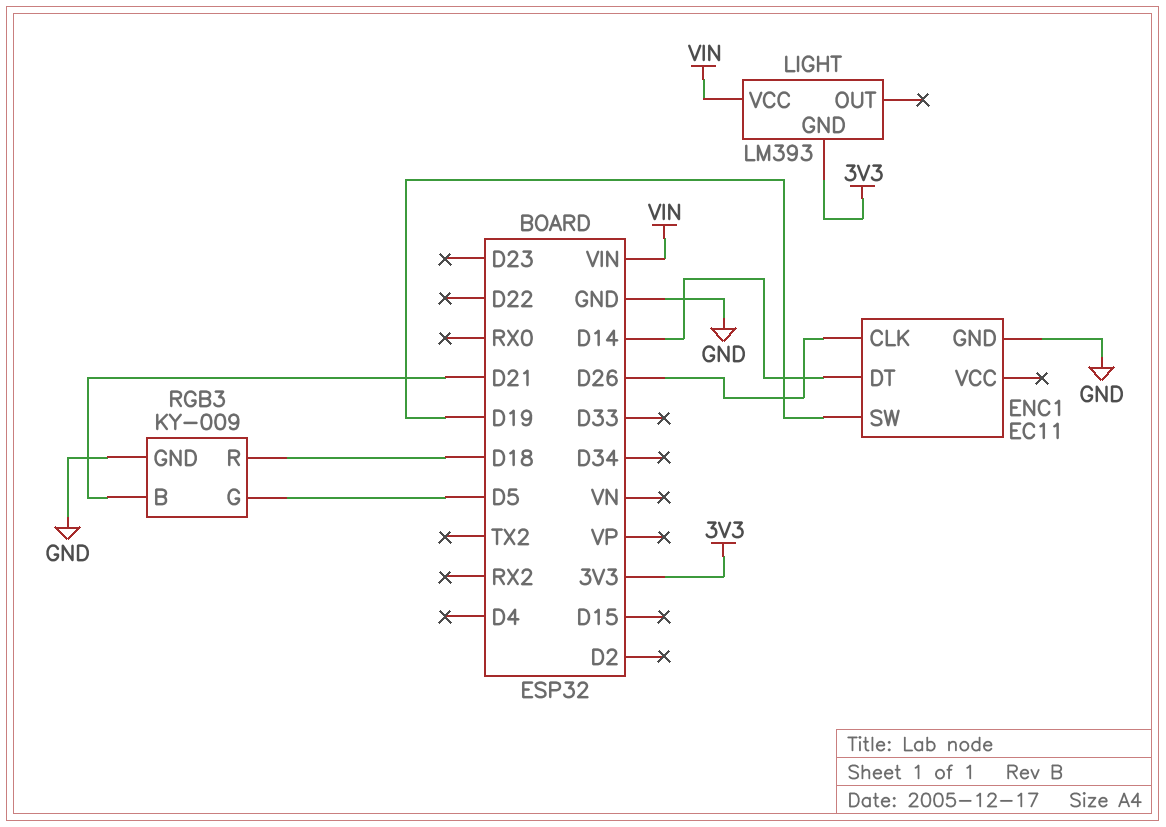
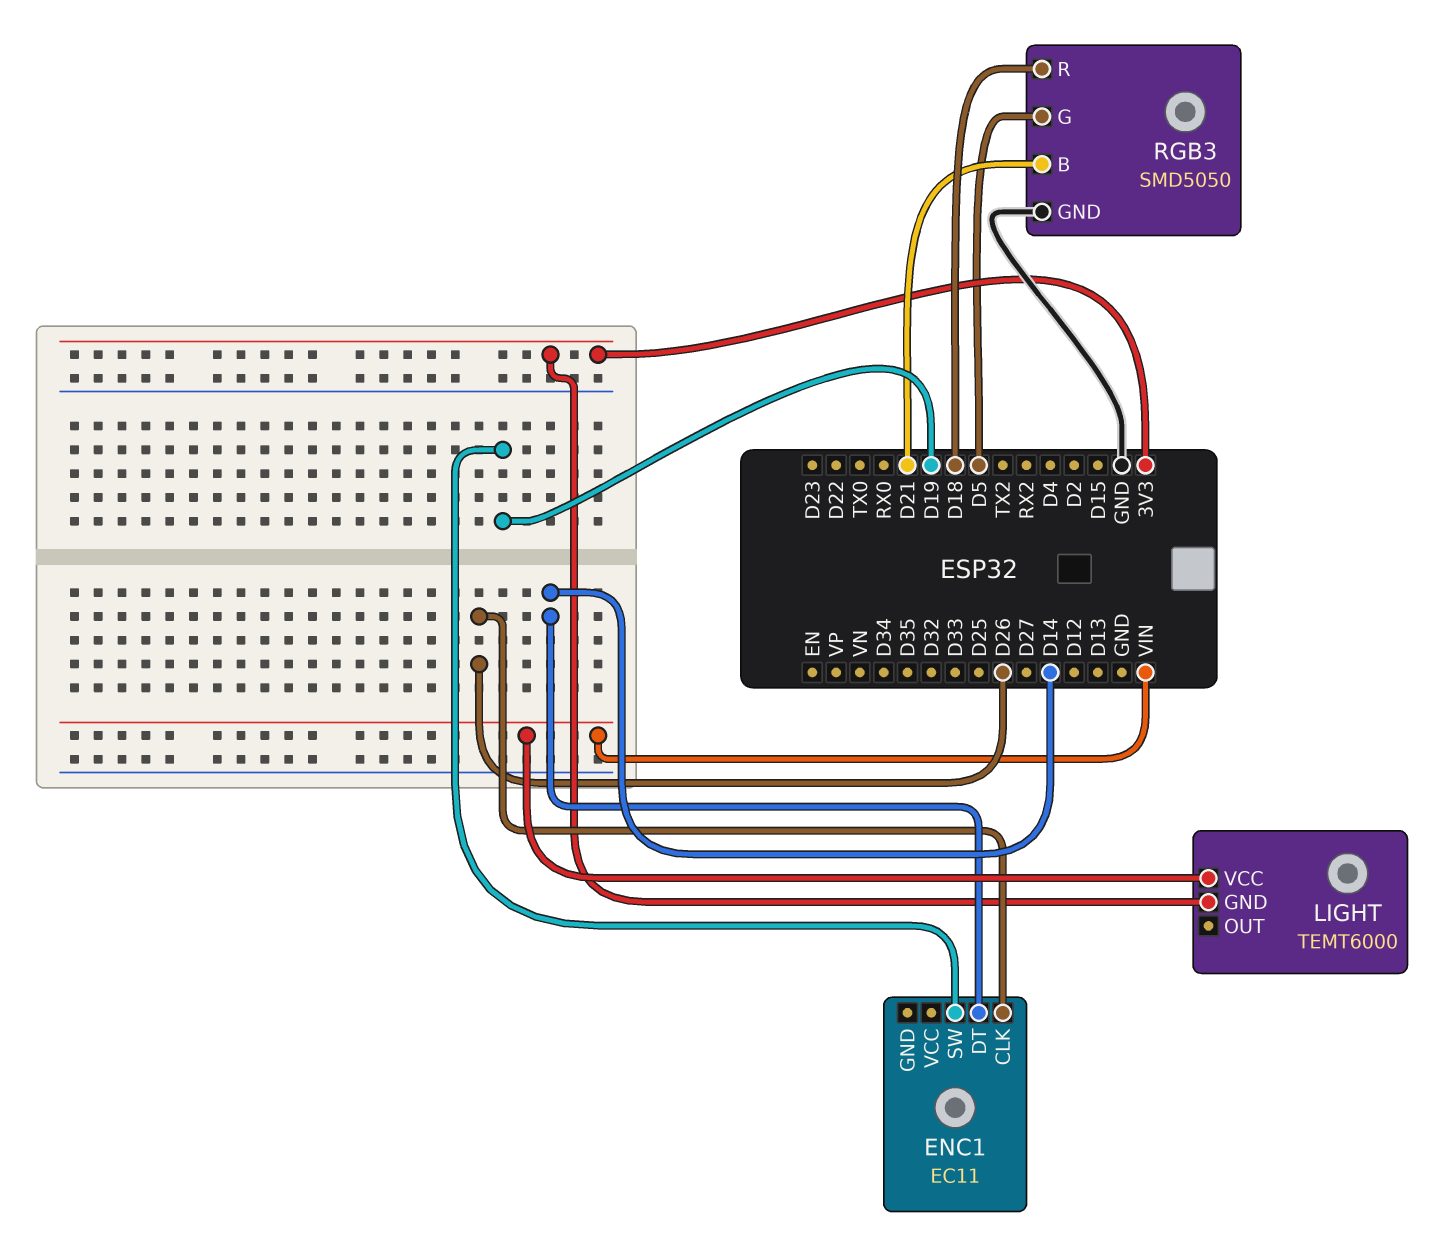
ENC1 pin GND: GND -> none
LIGHT: LM393 -> TEMT6000
RGB3: KY-009 -> SMD5050

